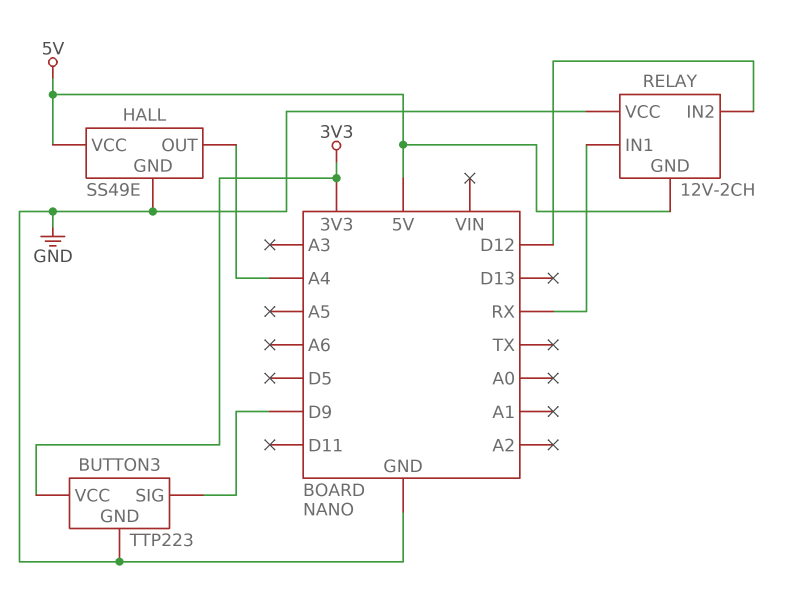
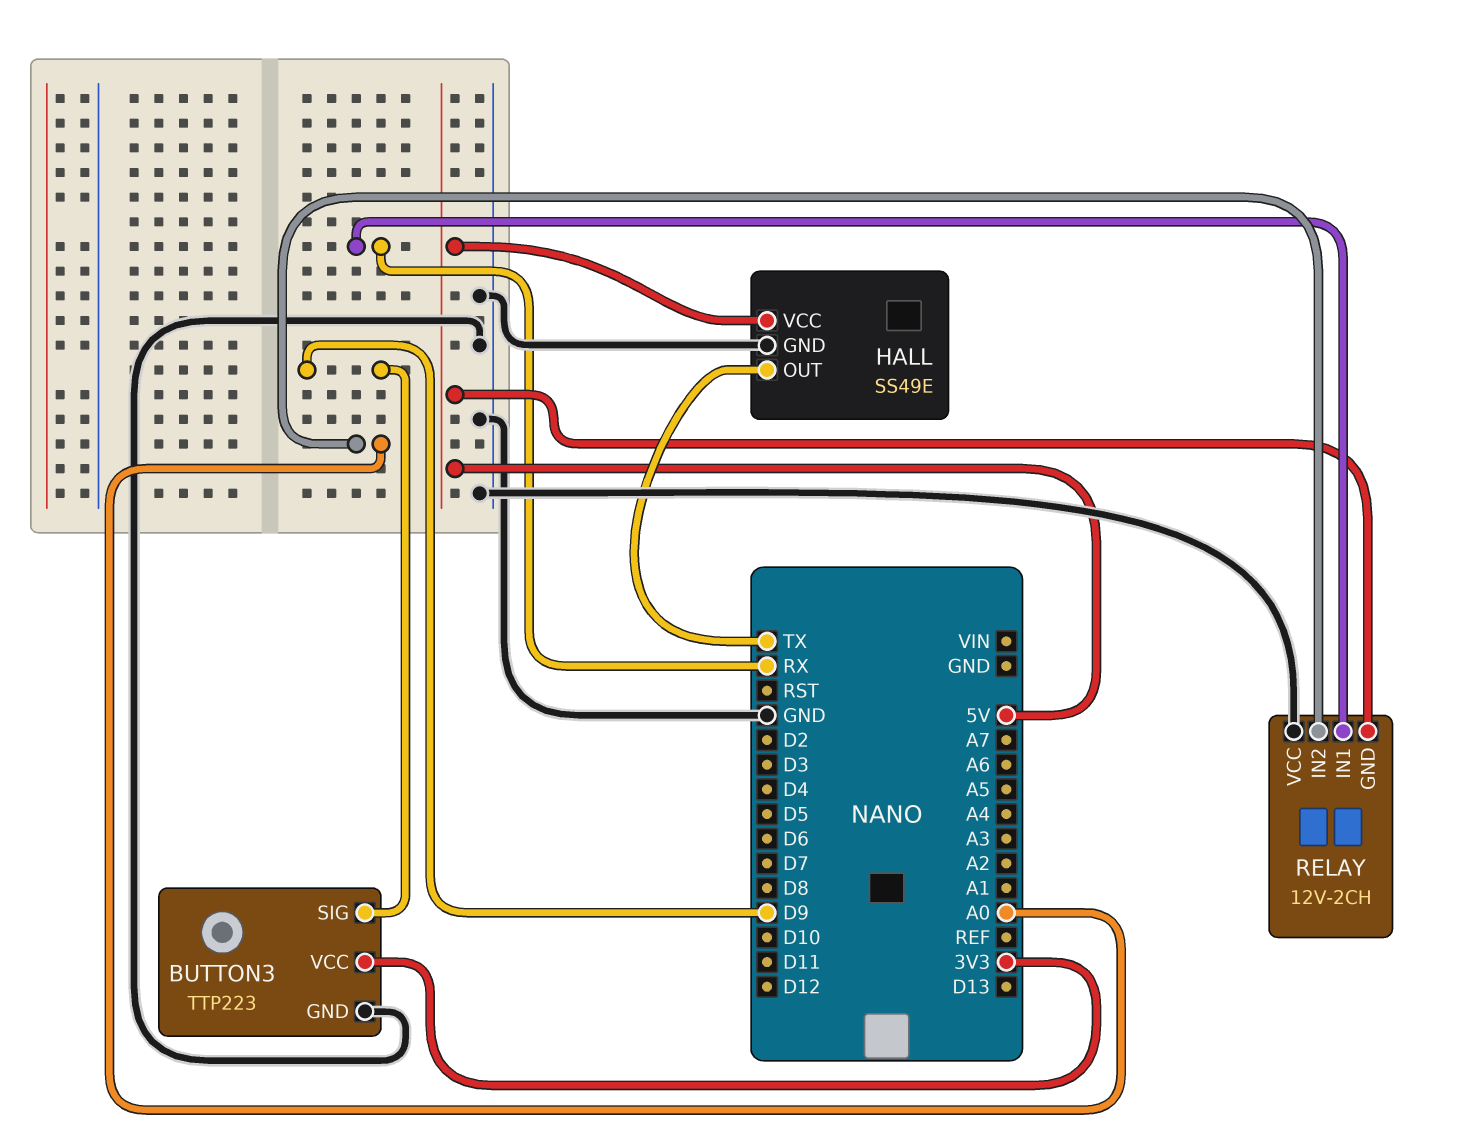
HALL pin OUT: A4 -> TX
RELAY pin IN2: D12 -> A0

